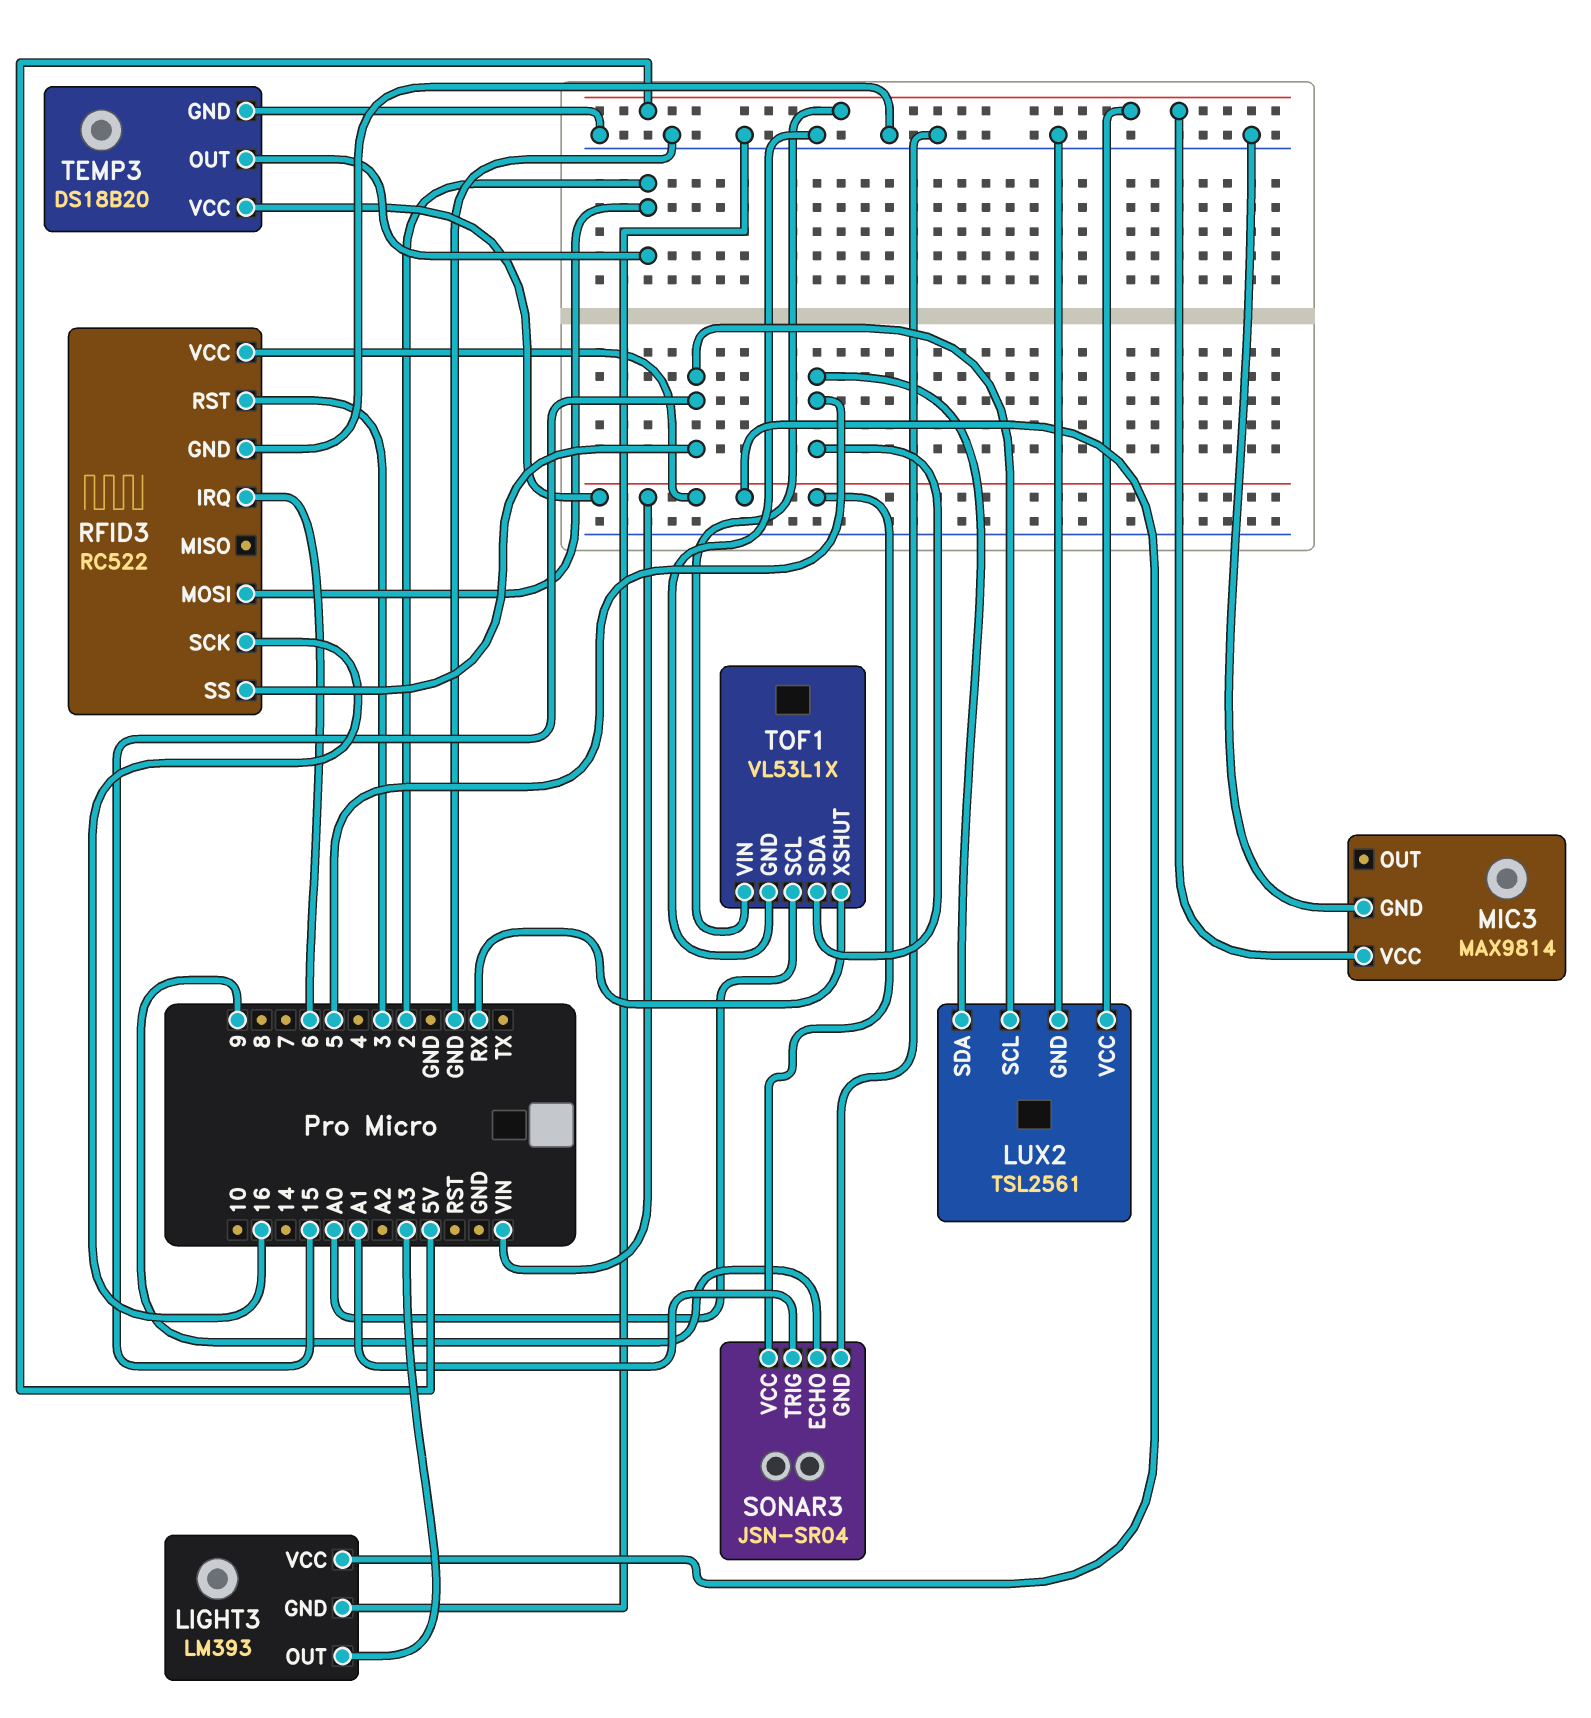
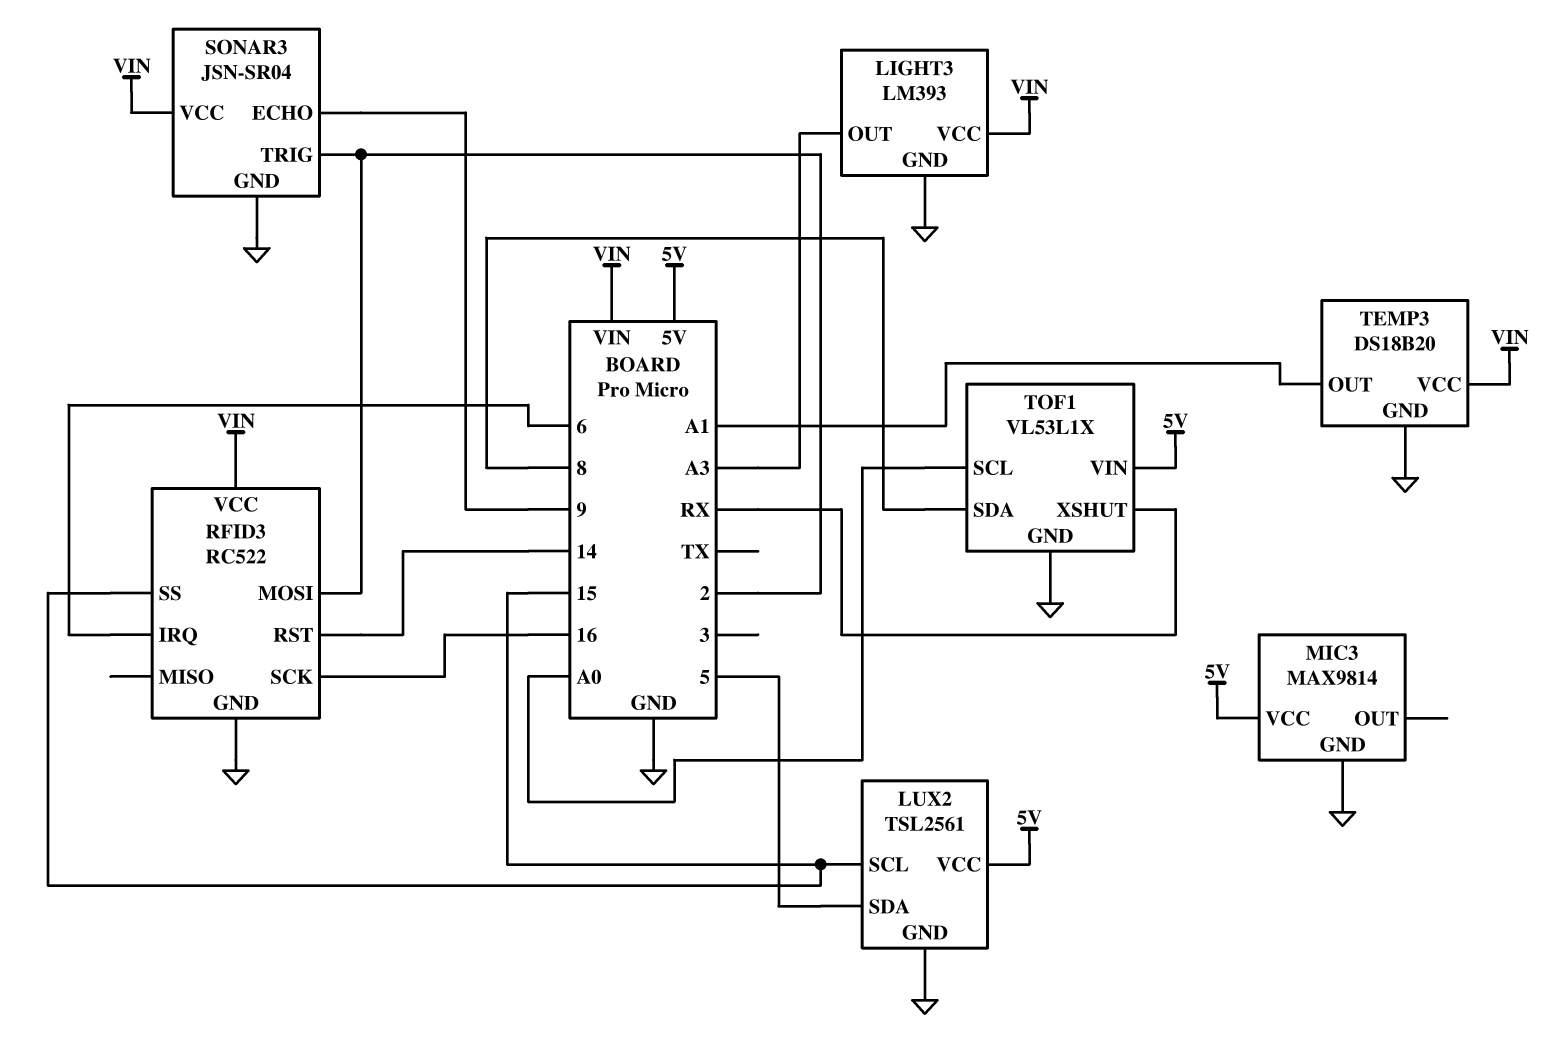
RFID3 pin RST: 3 -> 14
SONAR3 pin TRIG: A1 -> 2
TEMP3 pin OUT: 2 -> A1
TOF1 pin SDA: 5 -> 8

